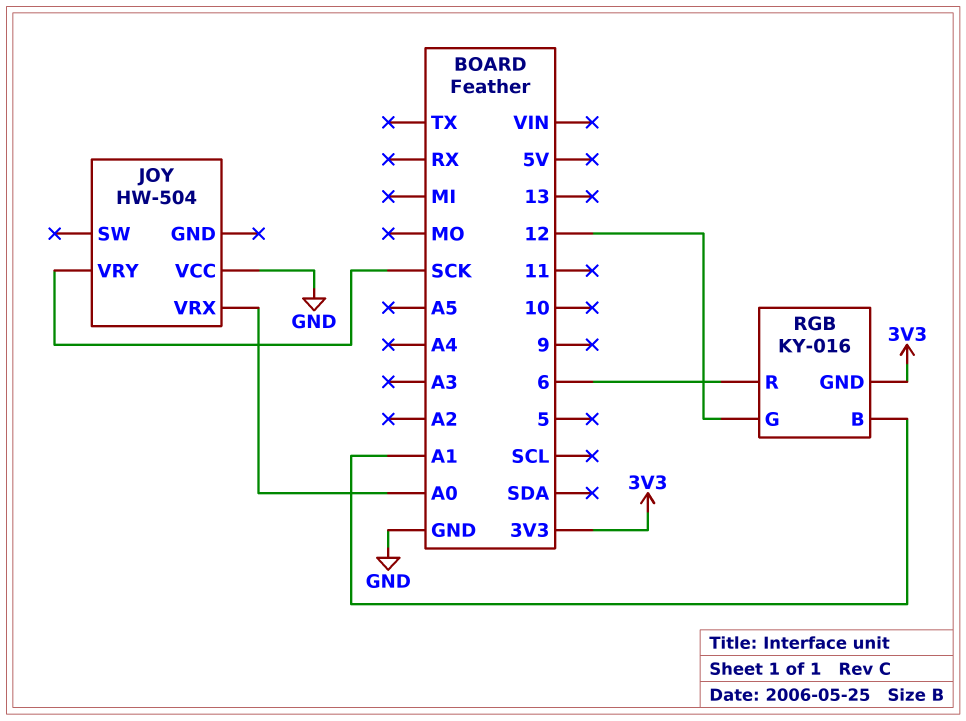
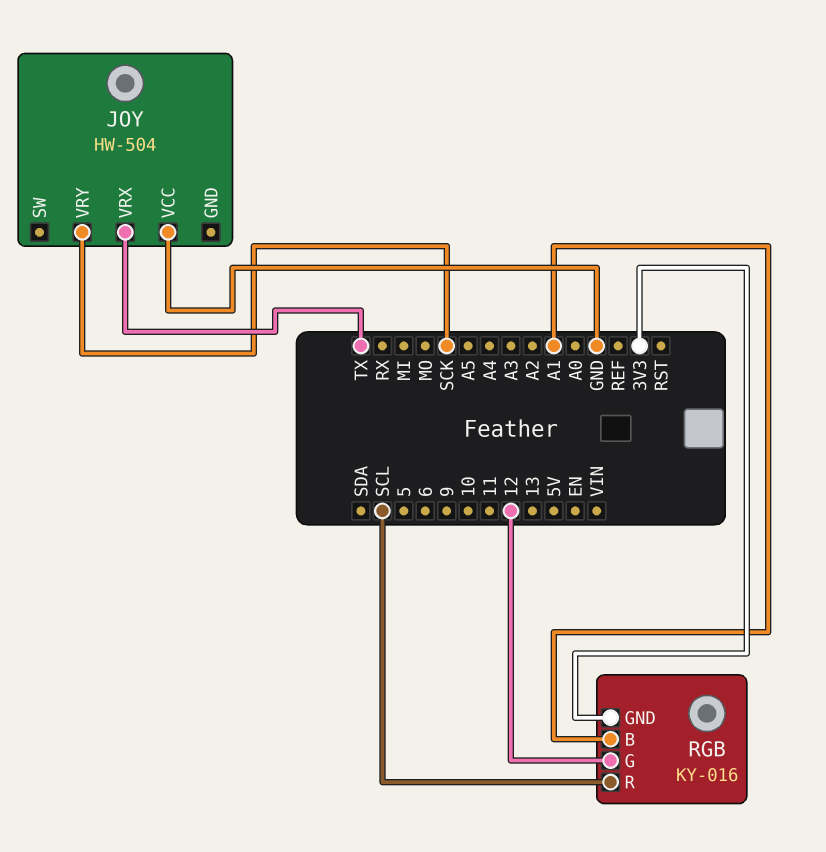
JOY pin VRX: A0 -> TX
RGB pin R: 6 -> SCL

